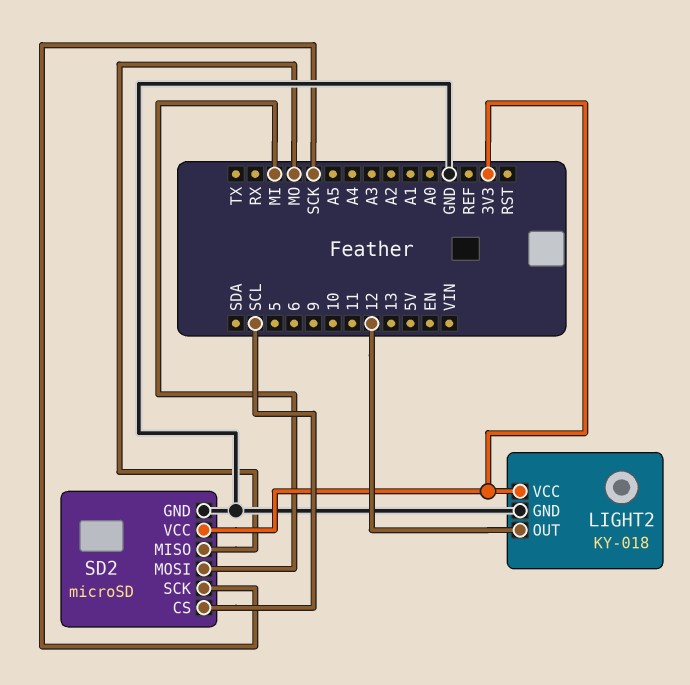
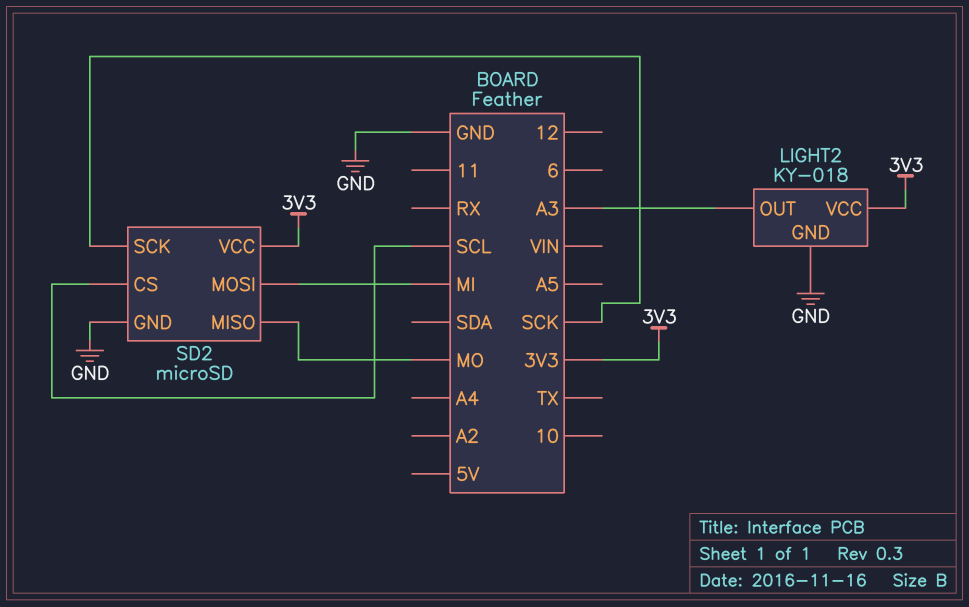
LIGHT2 pin OUT: 12 -> A3

